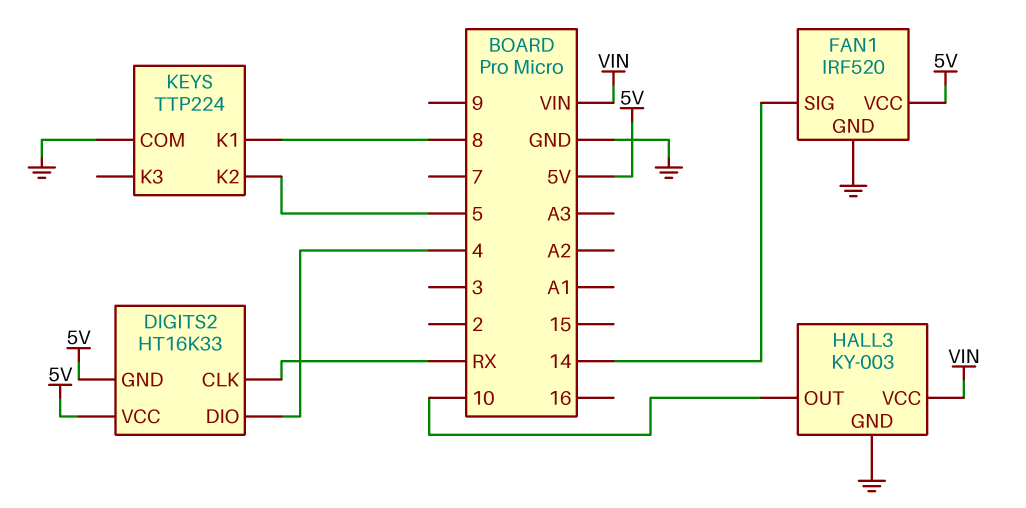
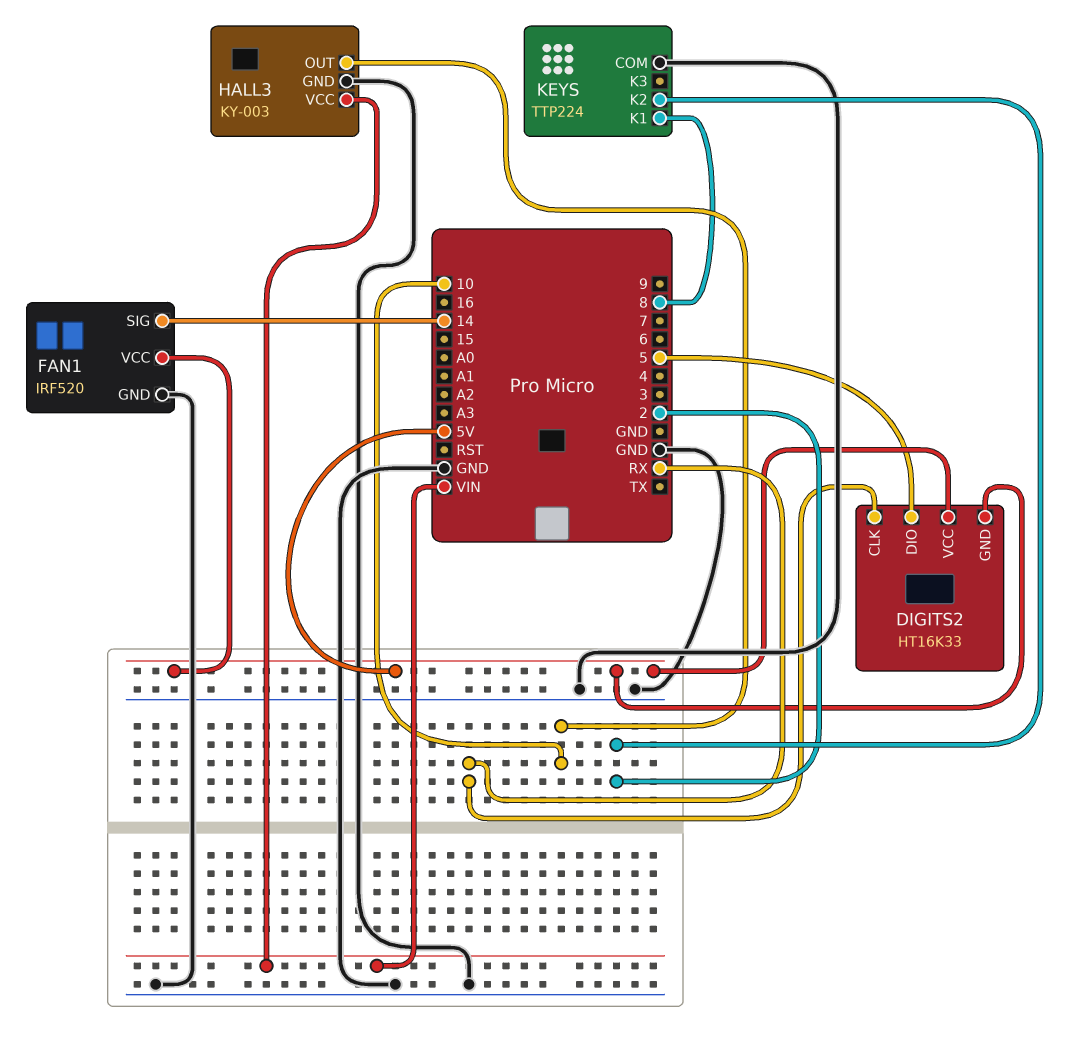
DIGITS2 pin DIO: 4 -> 5
KEYS pin K2: 5 -> 2

